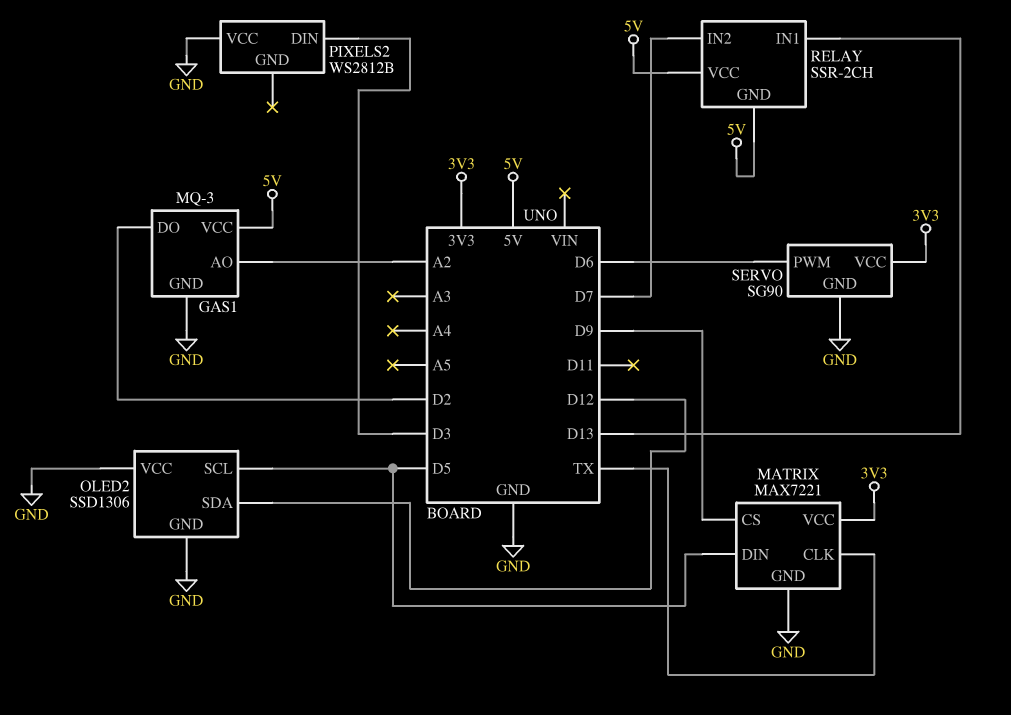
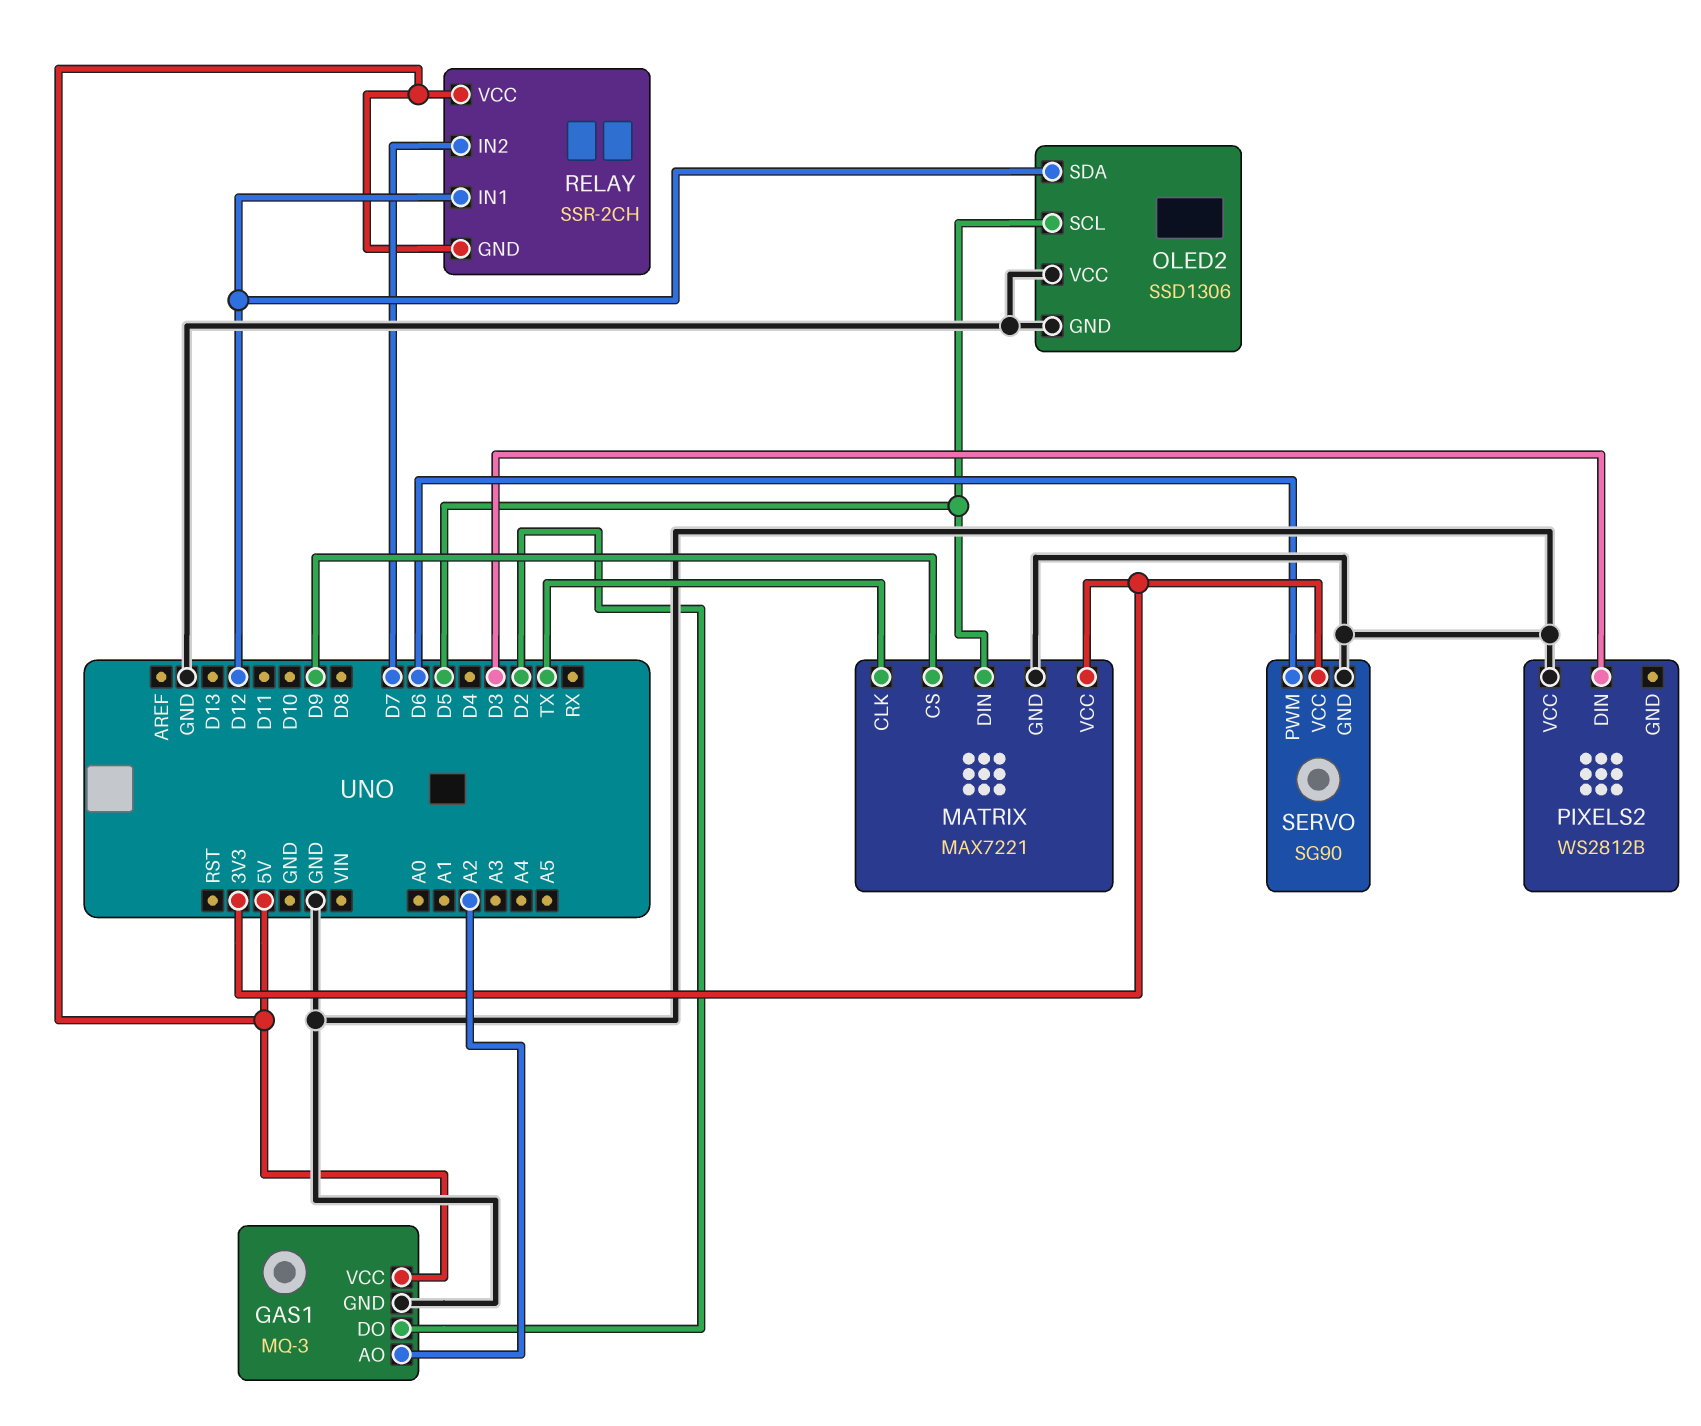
RELAY pin IN1: D13 -> D12

